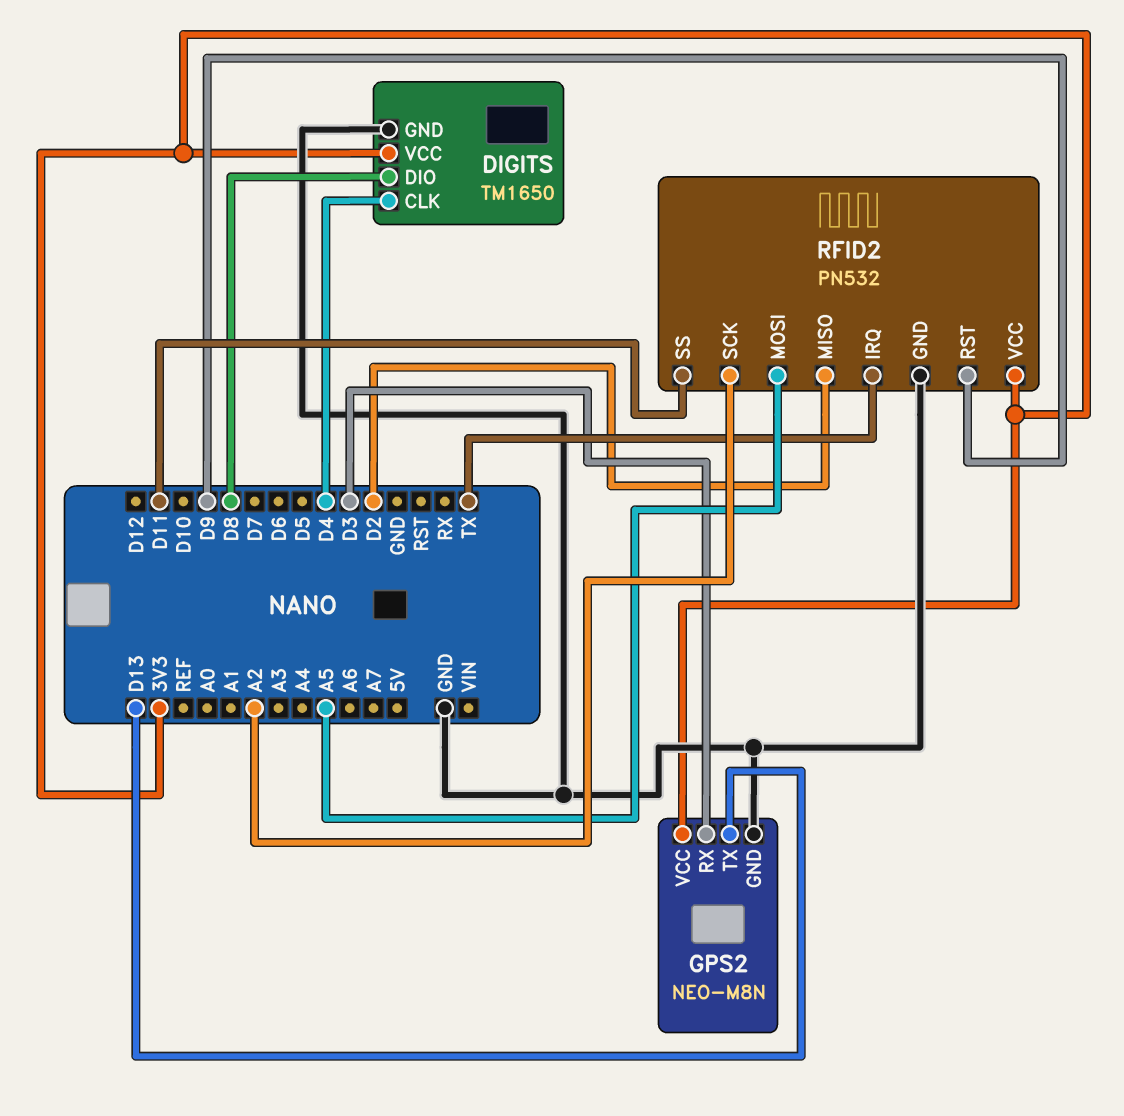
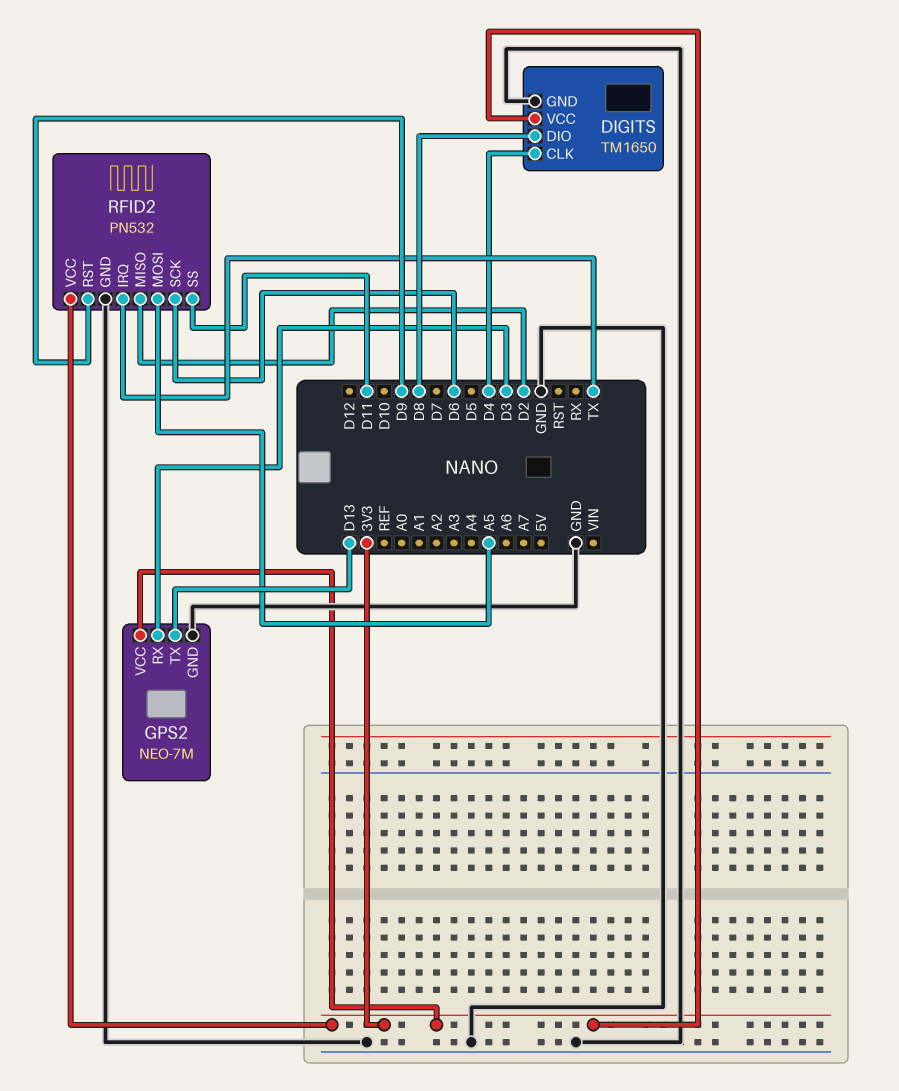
GPS2: NEO-M8N -> NEO-7M
RFID2 pin SCK: A2 -> D6

